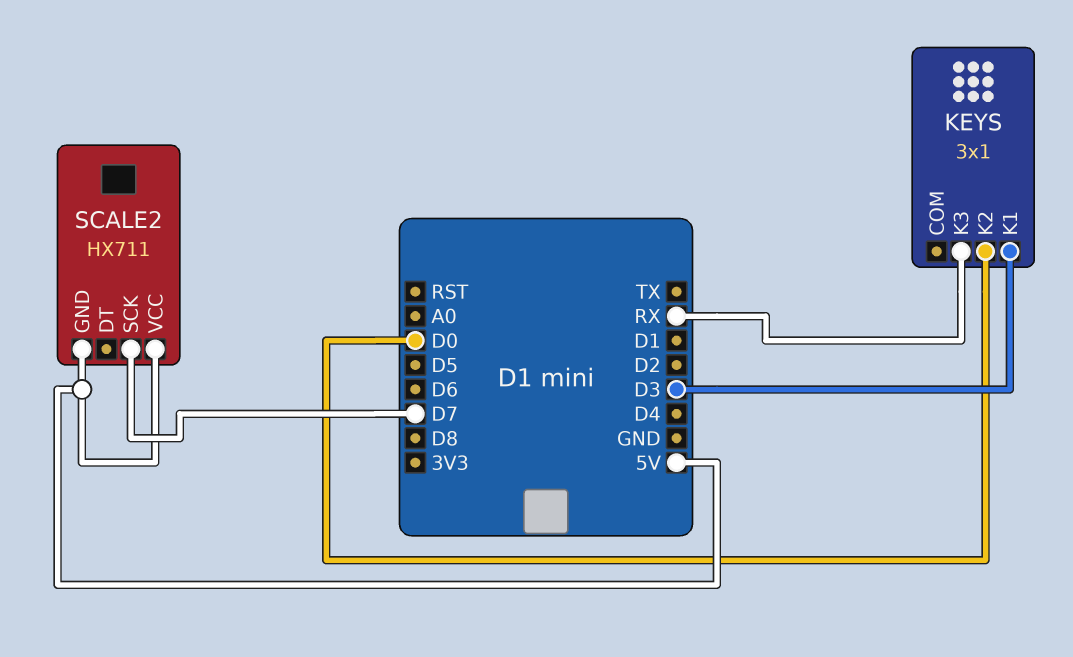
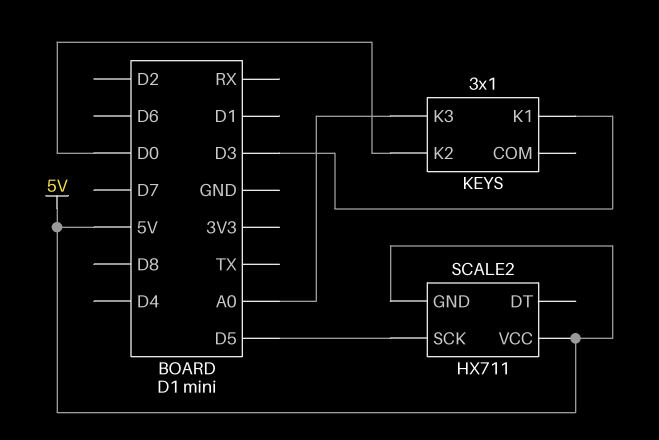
KEYS pin K3: RX -> A0
SCALE2 pin SCK: D7 -> D5

